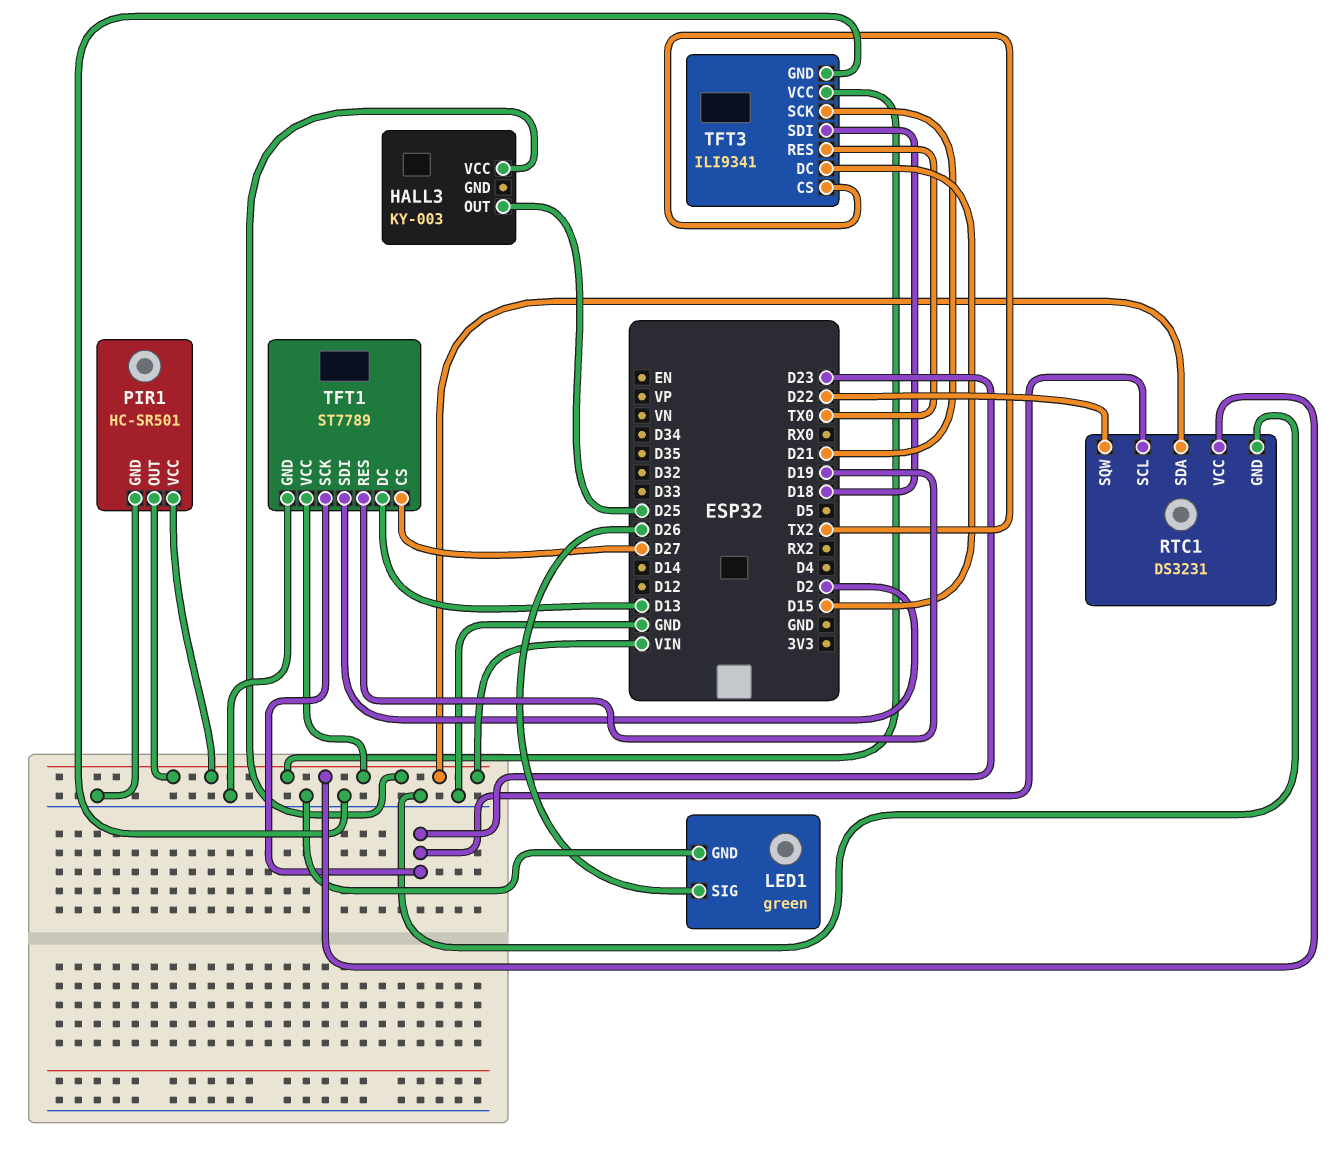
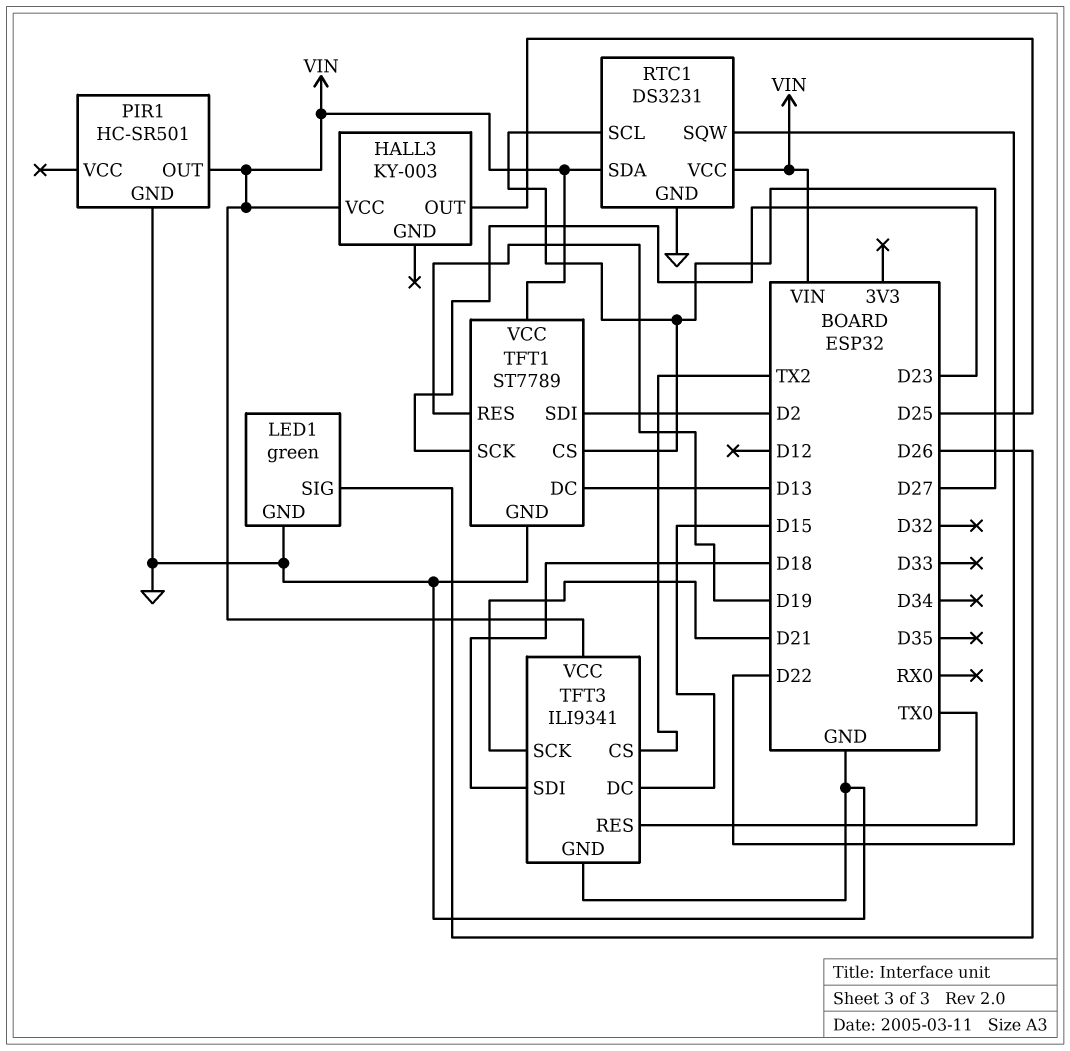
PIR1 pin VCC: VIN -> none
RTC1 pin SCL: D23 -> D27

